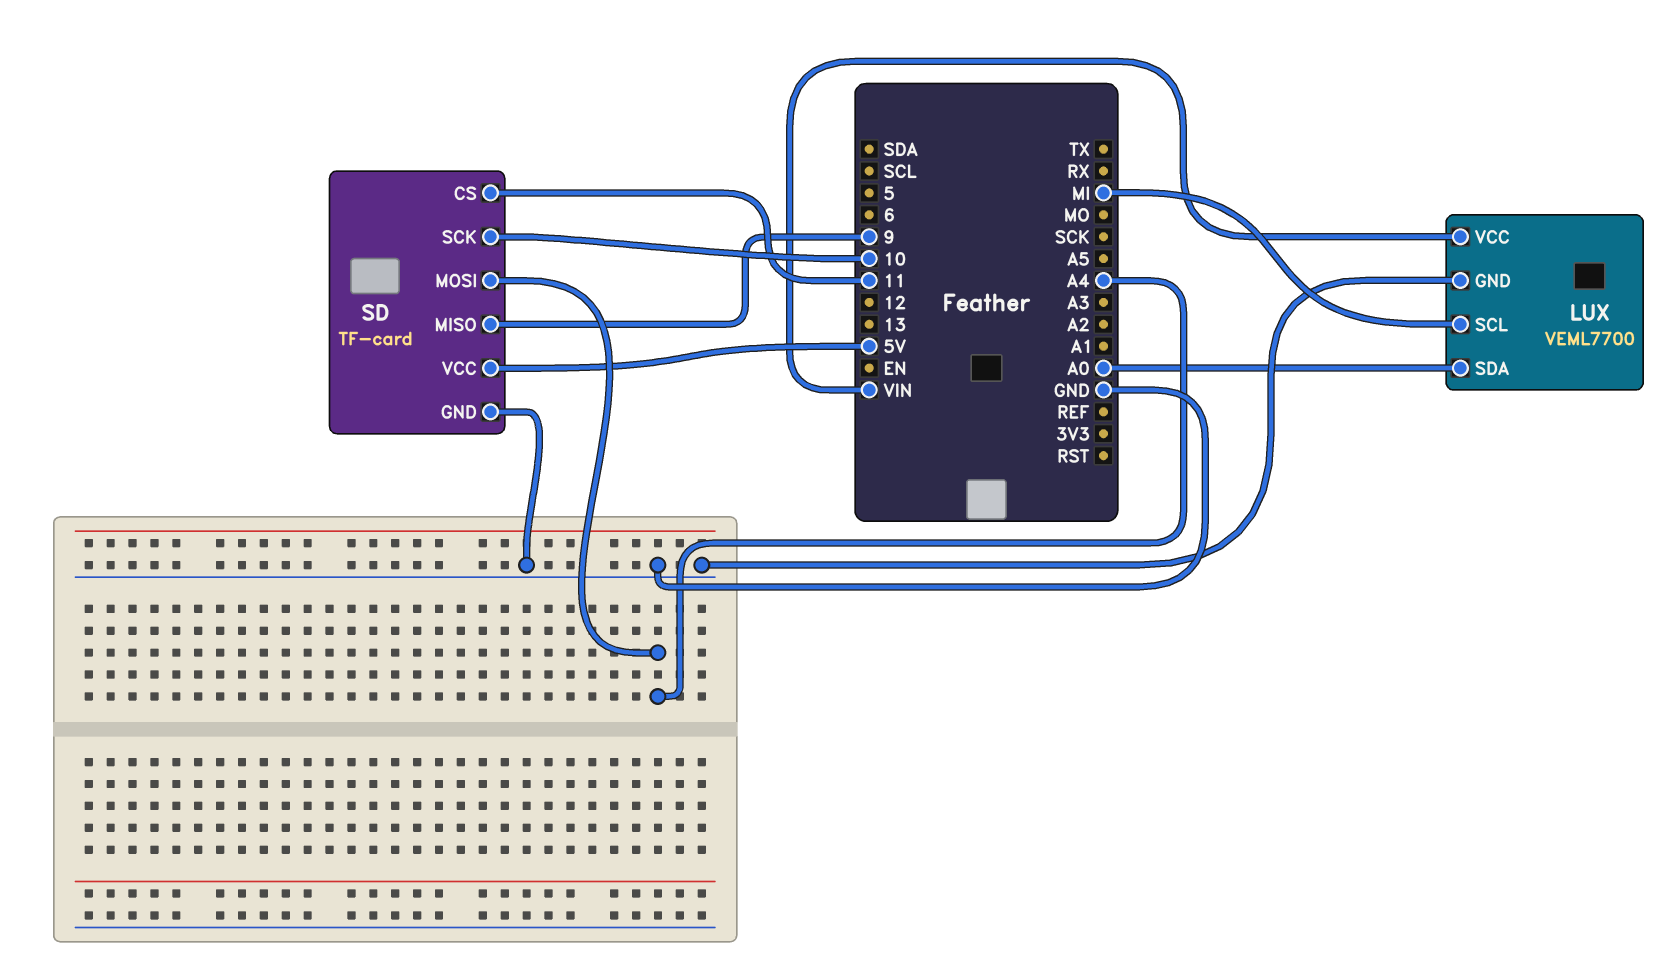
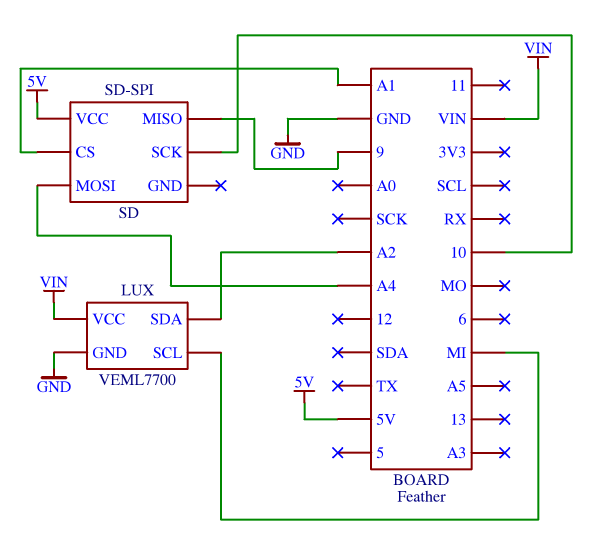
LUX pin SDA: A0 -> A2
SD: TF-card -> SD-SPI
SD pin CS: 11 -> A1
SD pin GND: GND -> none

